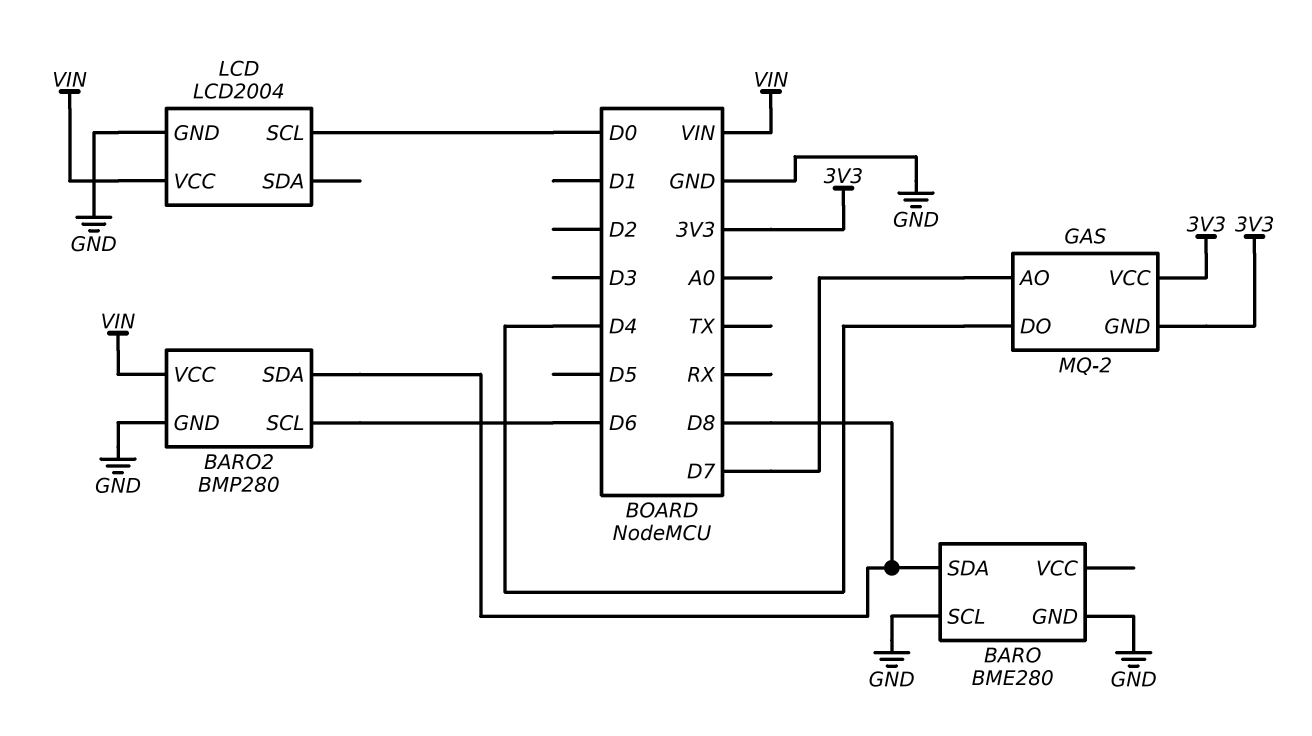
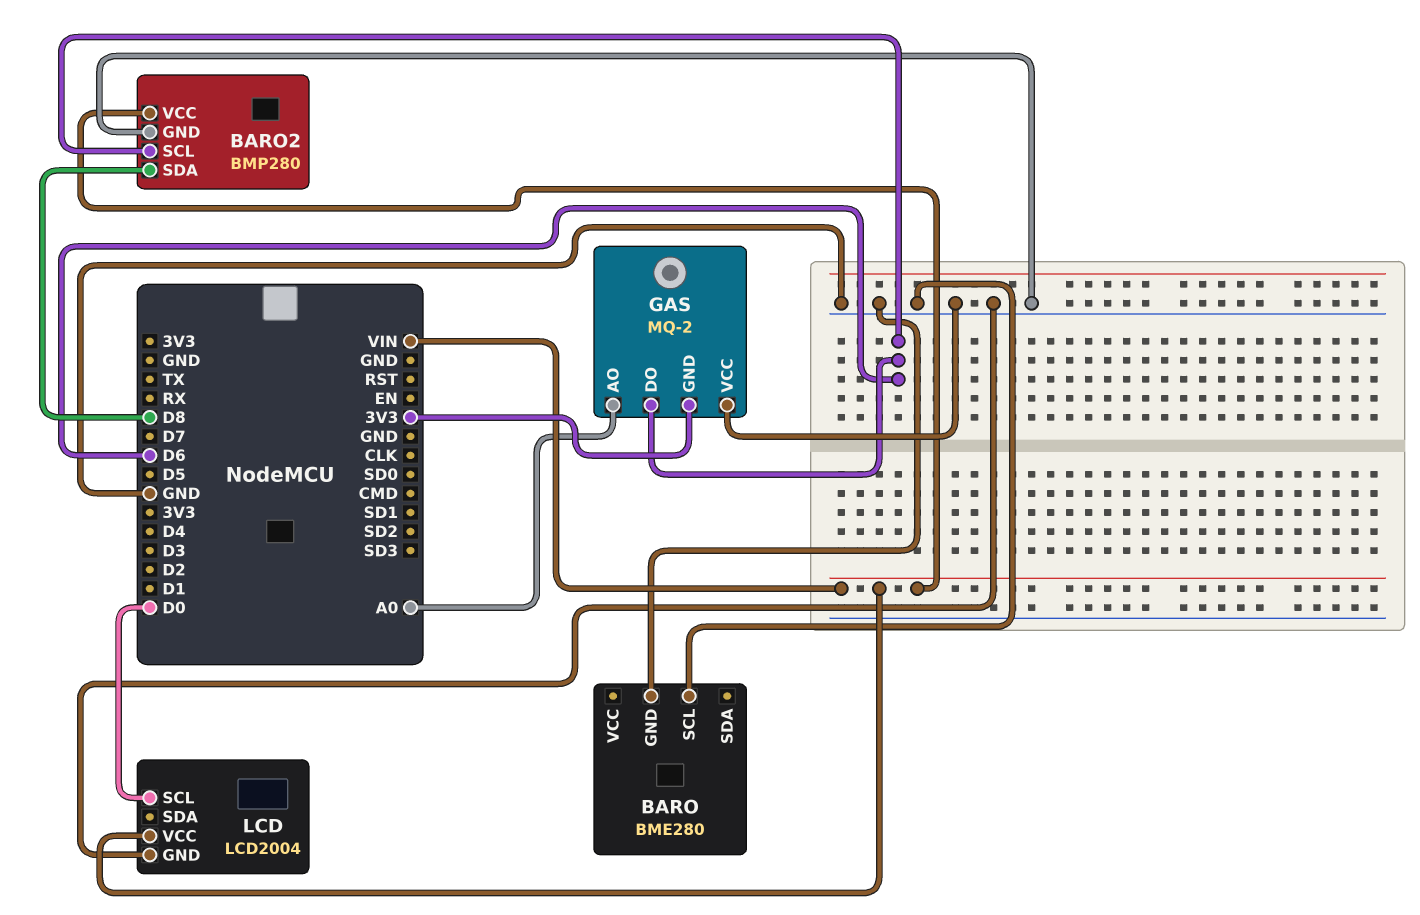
BARO pin SDA: D8 -> none
GAS pin AO: D7 -> A0
GAS pin DO: D4 -> D6
GAS pin VCC: 3V3 -> GND

